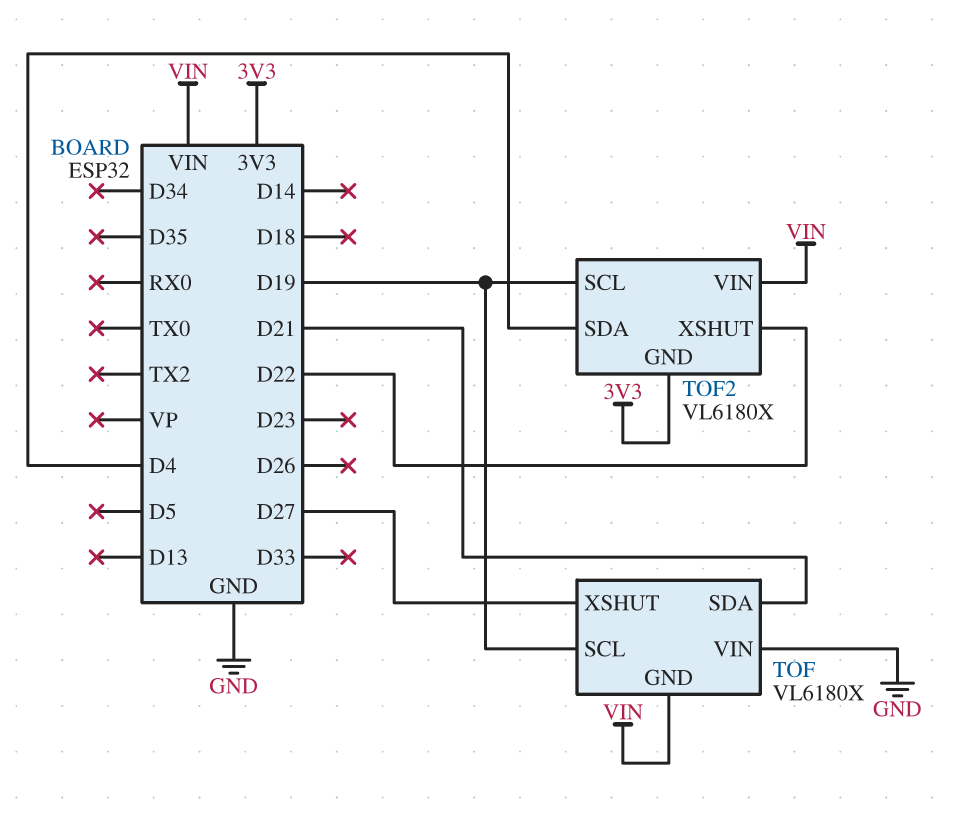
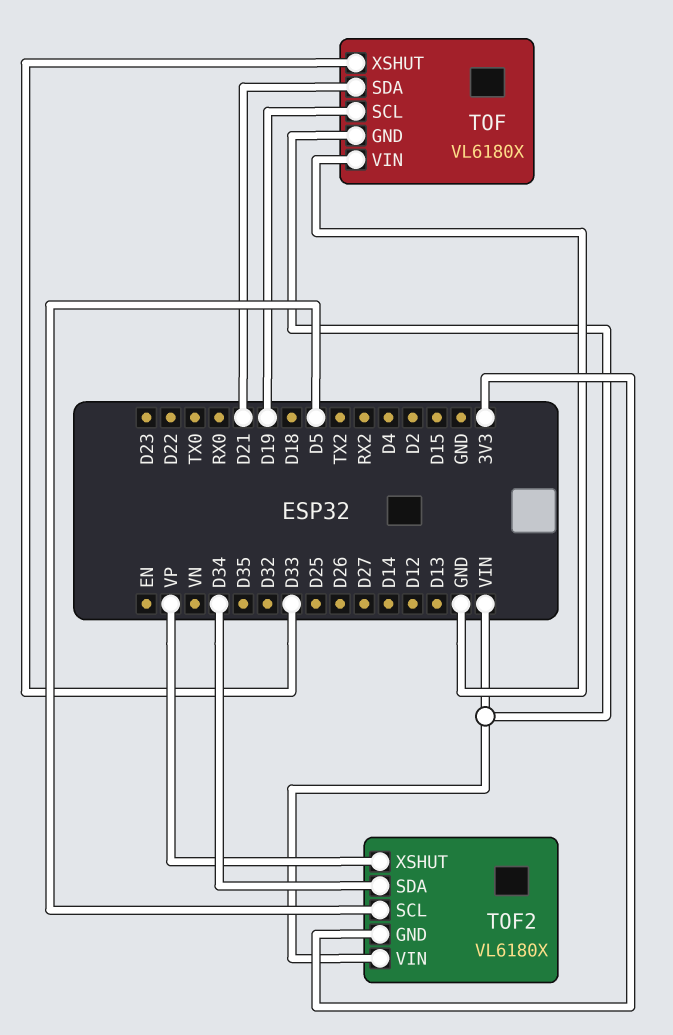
TOF pin XSHUT: D27 -> D33
TOF2 pin SCL: D19 -> D5
TOF2 pin SDA: D4 -> D34
TOF2 pin XSHUT: D22 -> VP

